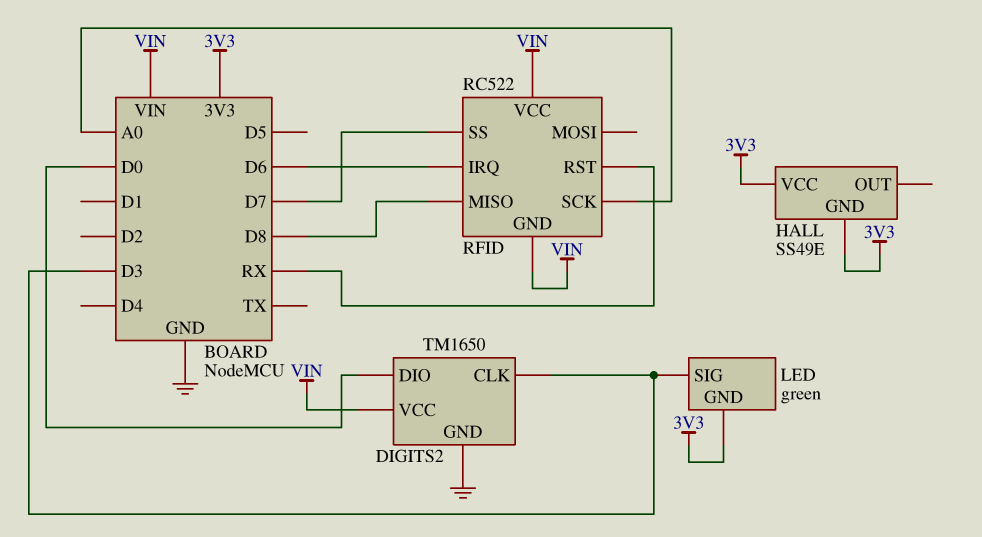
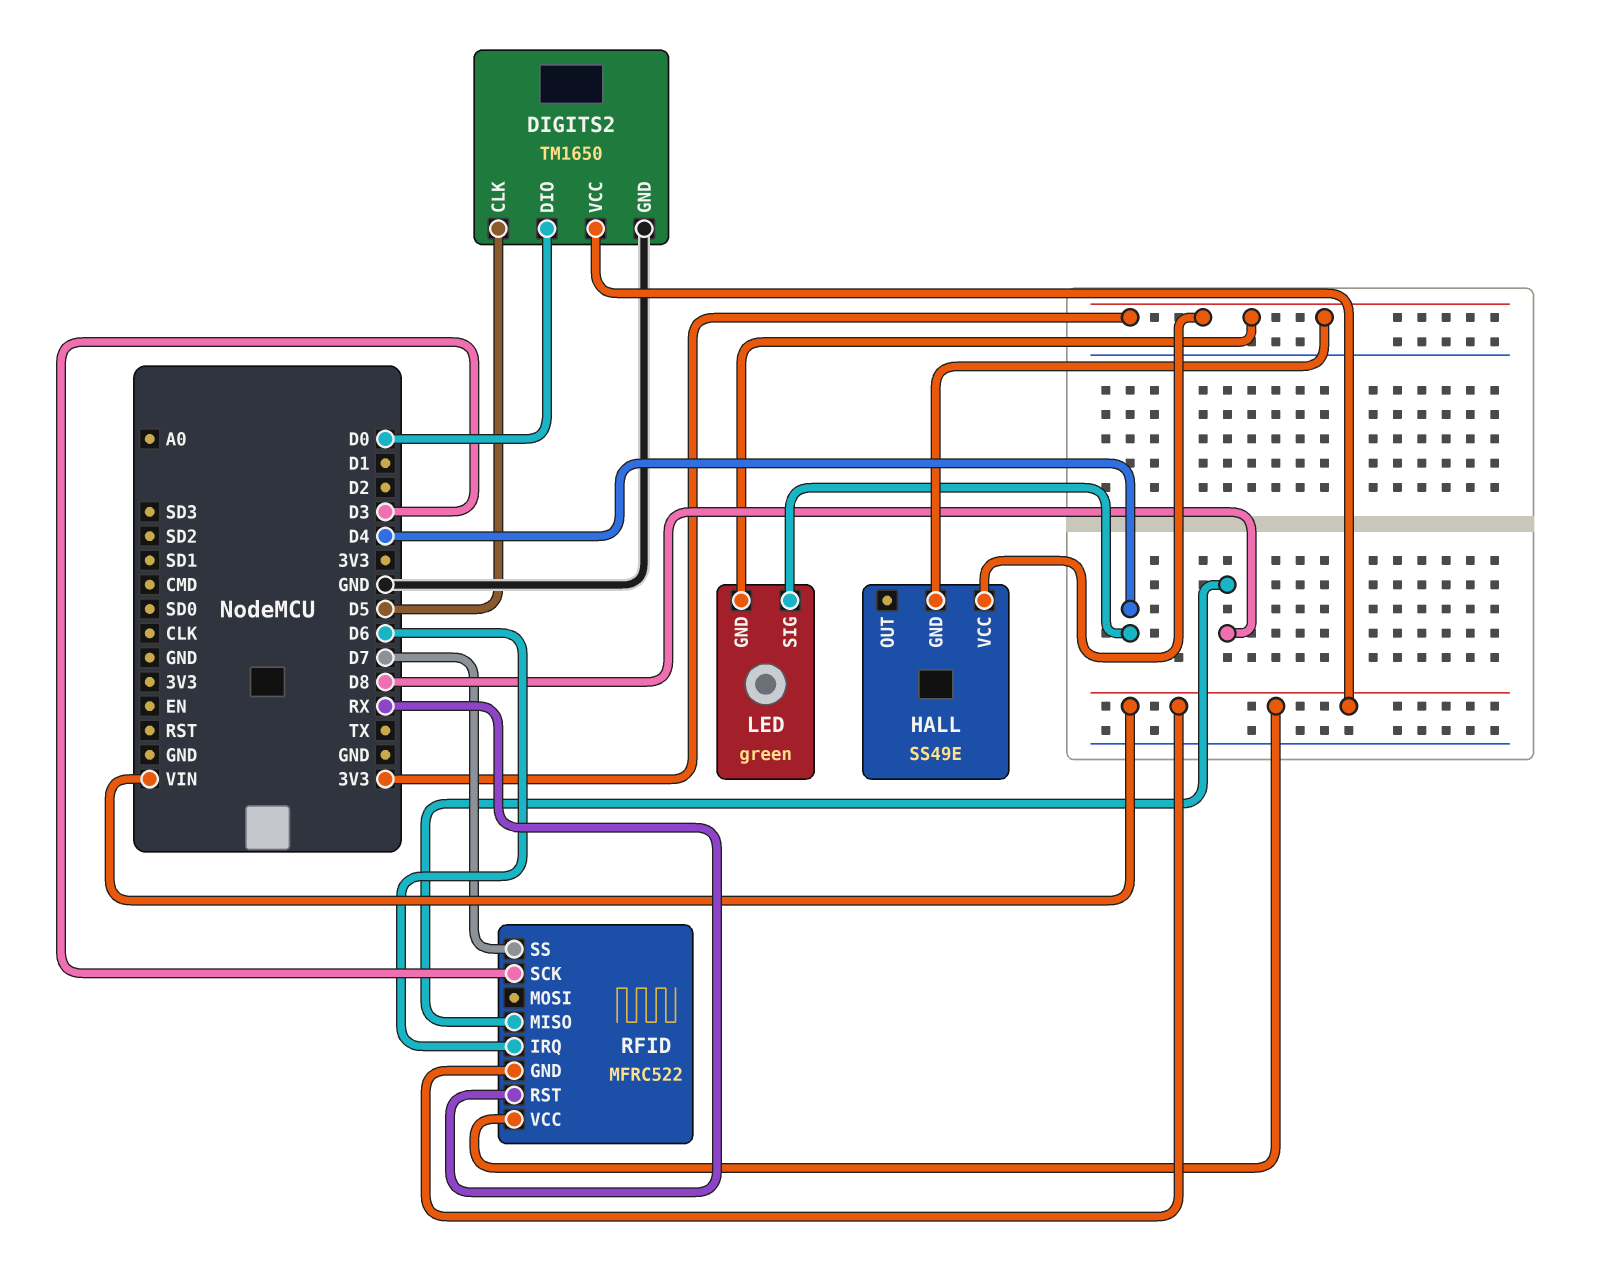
DIGITS2 pin CLK: D3 -> D5
LED pin SIG: D3 -> D4
RFID: RC522 -> MFRC522
RFID pin SCK: A0 -> D3

